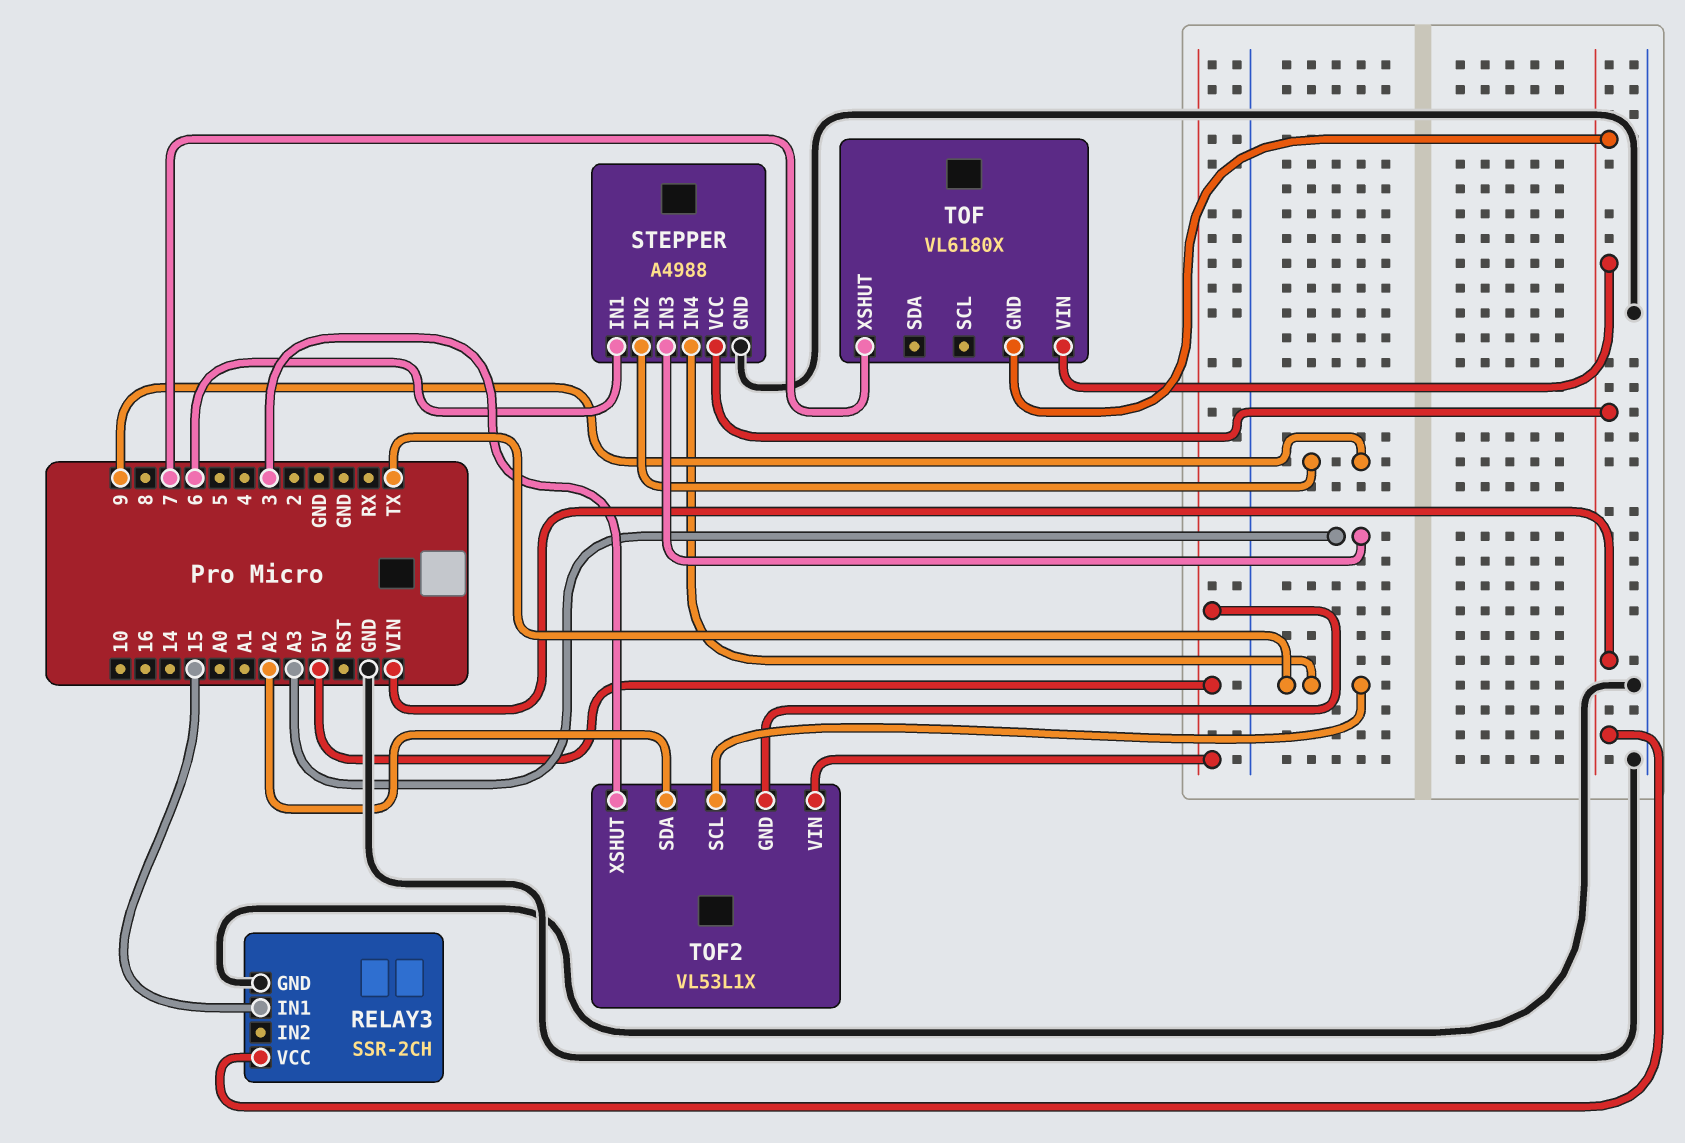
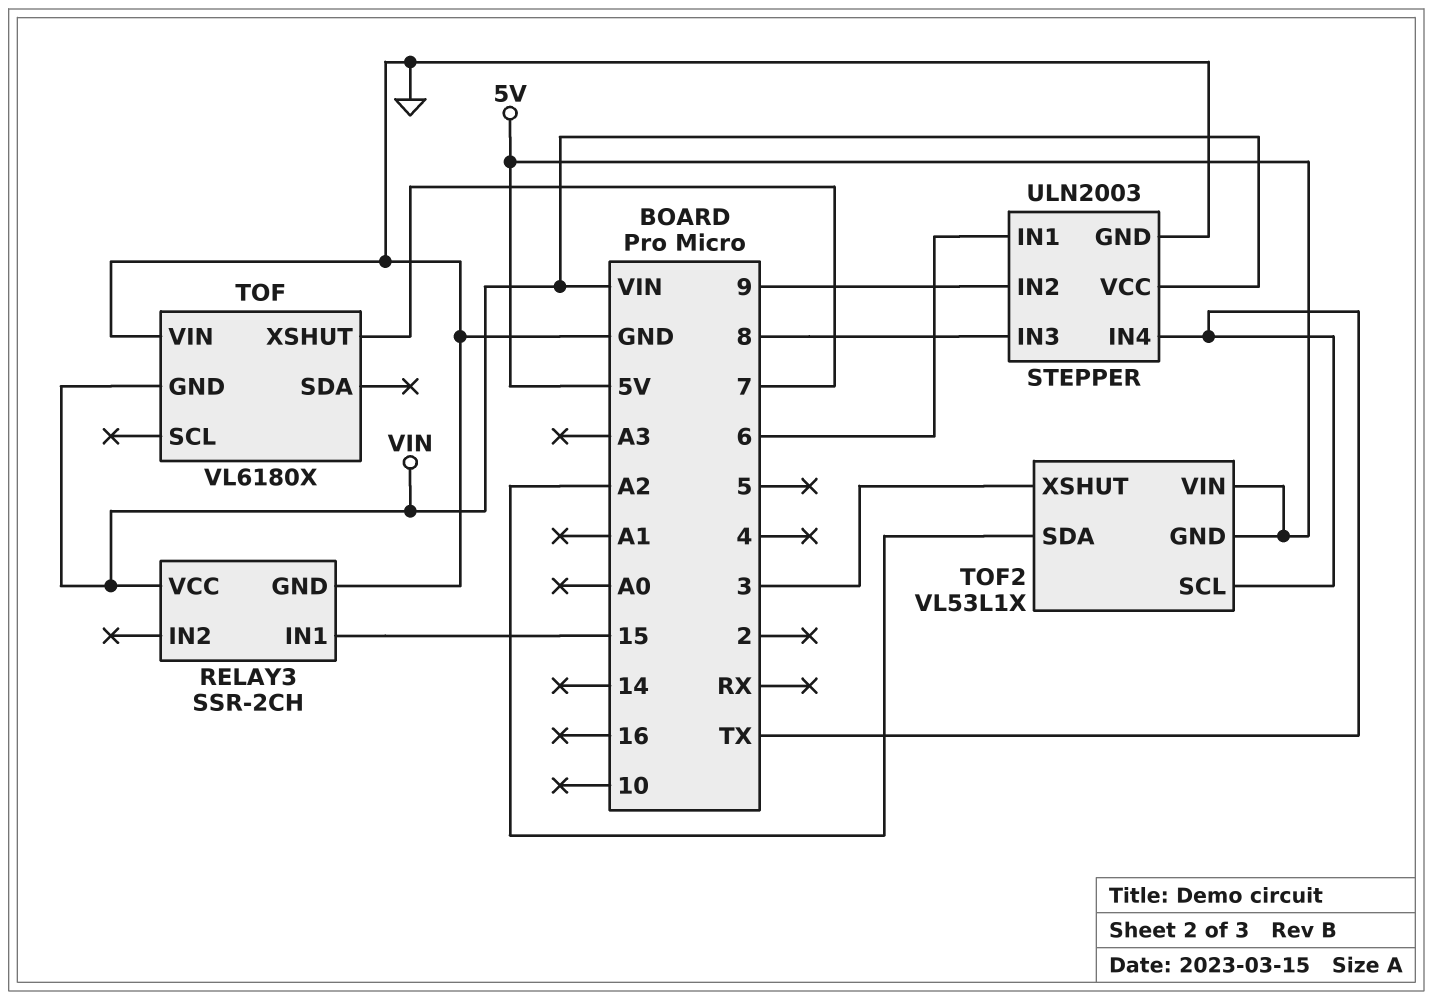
STEPPER: A4988 -> ULN2003
STEPPER pin IN3: A3 -> 8
TOF pin VIN: VIN -> GND

